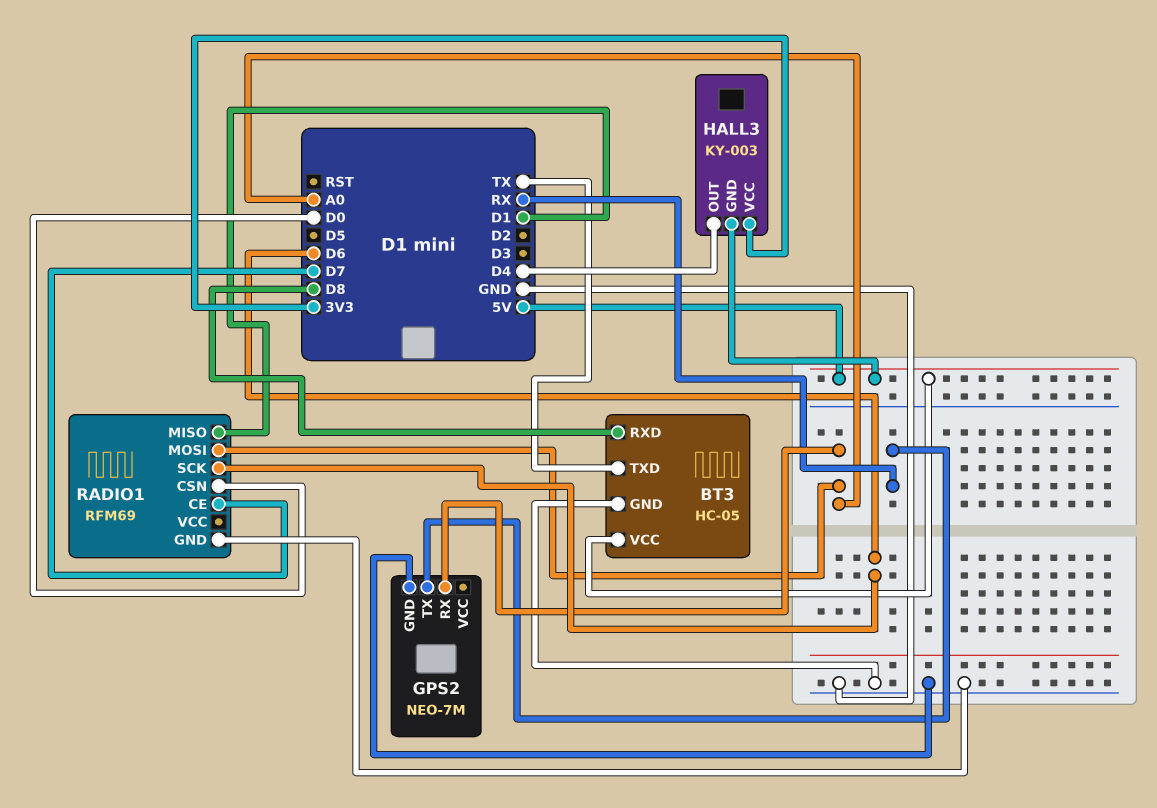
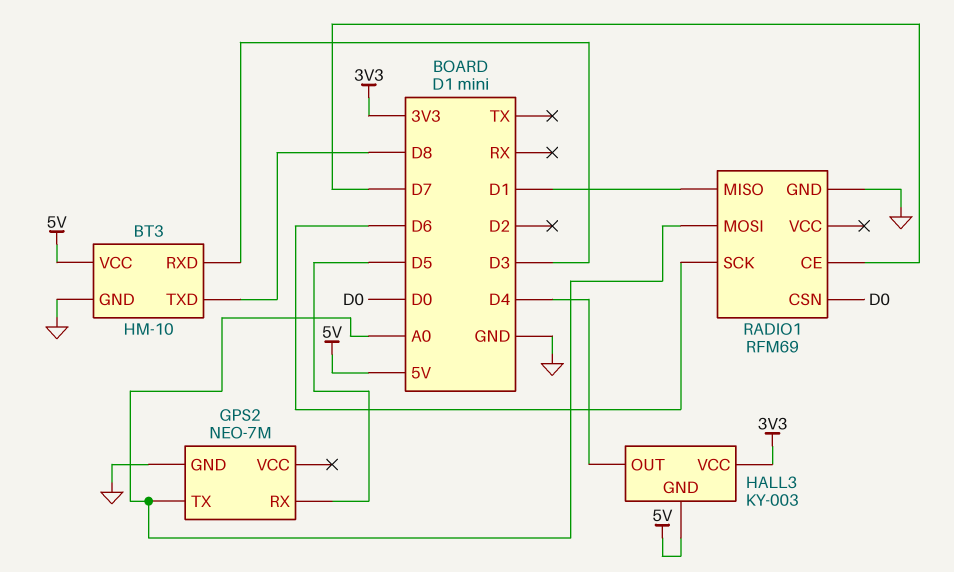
BT3: HC-05 -> HM-10
BT3 pin RXD: D8 -> D3
BT3 pin TXD: TX -> D8
GPS2 pin RX: A0 -> D5
GPS2 pin TX: RX -> A0

